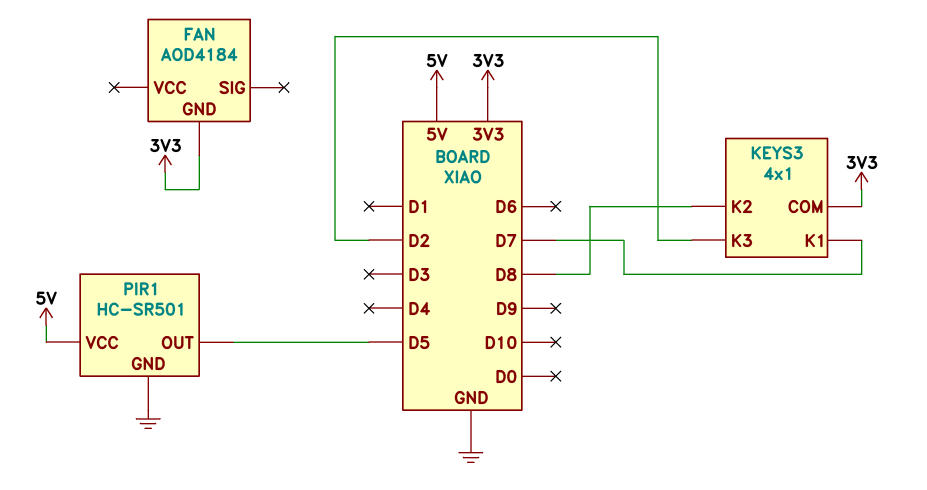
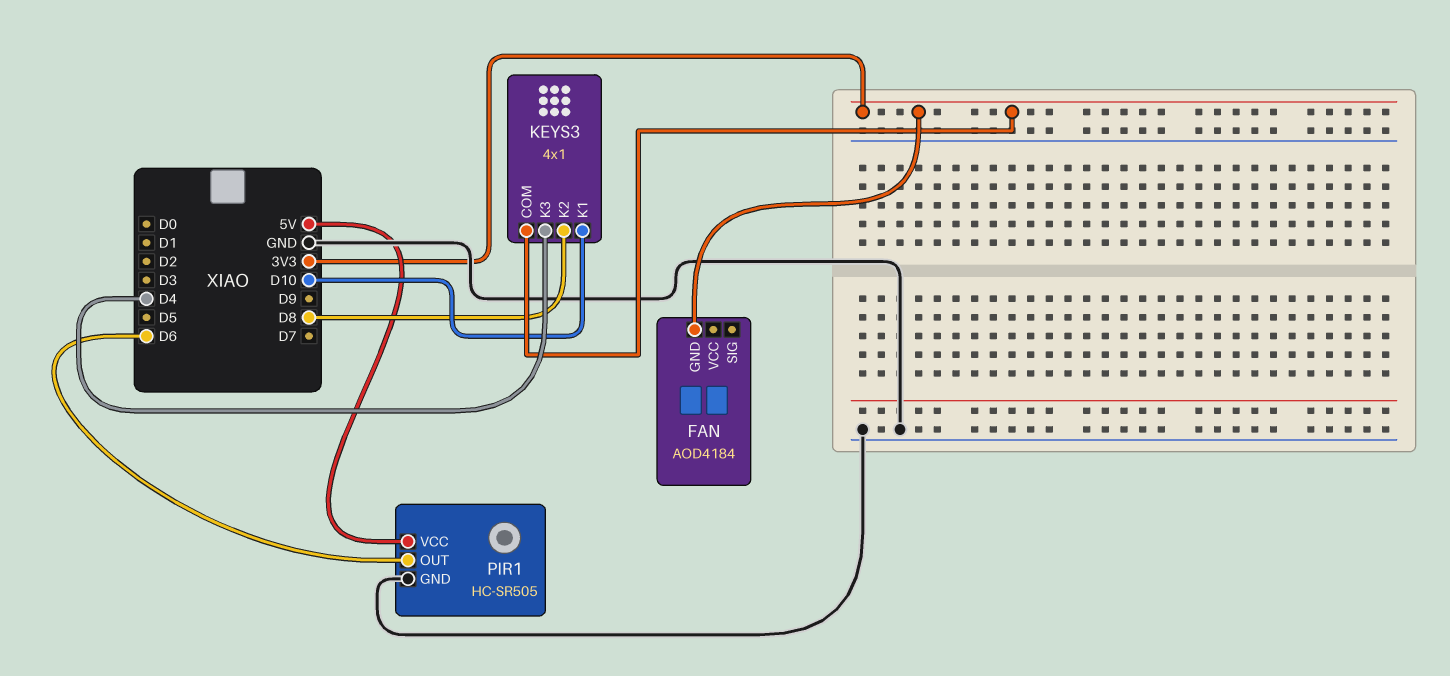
KEYS3 pin K1: D7 -> D10
KEYS3 pin K3: D2 -> D4
PIR1: HC-SR501 -> HC-SR505
PIR1 pin OUT: D5 -> D6

